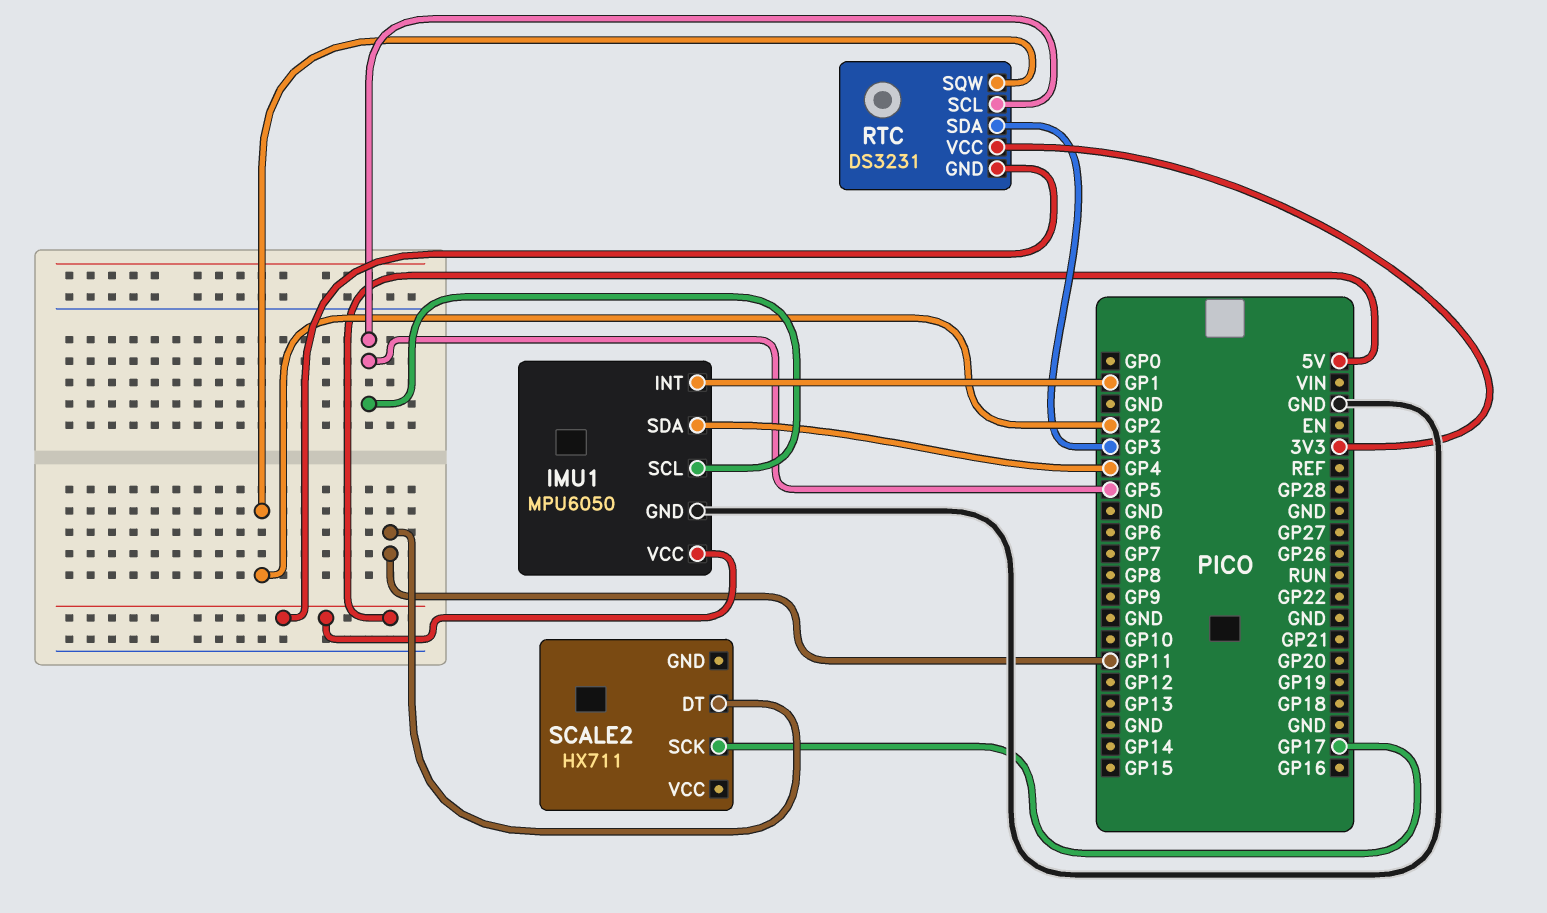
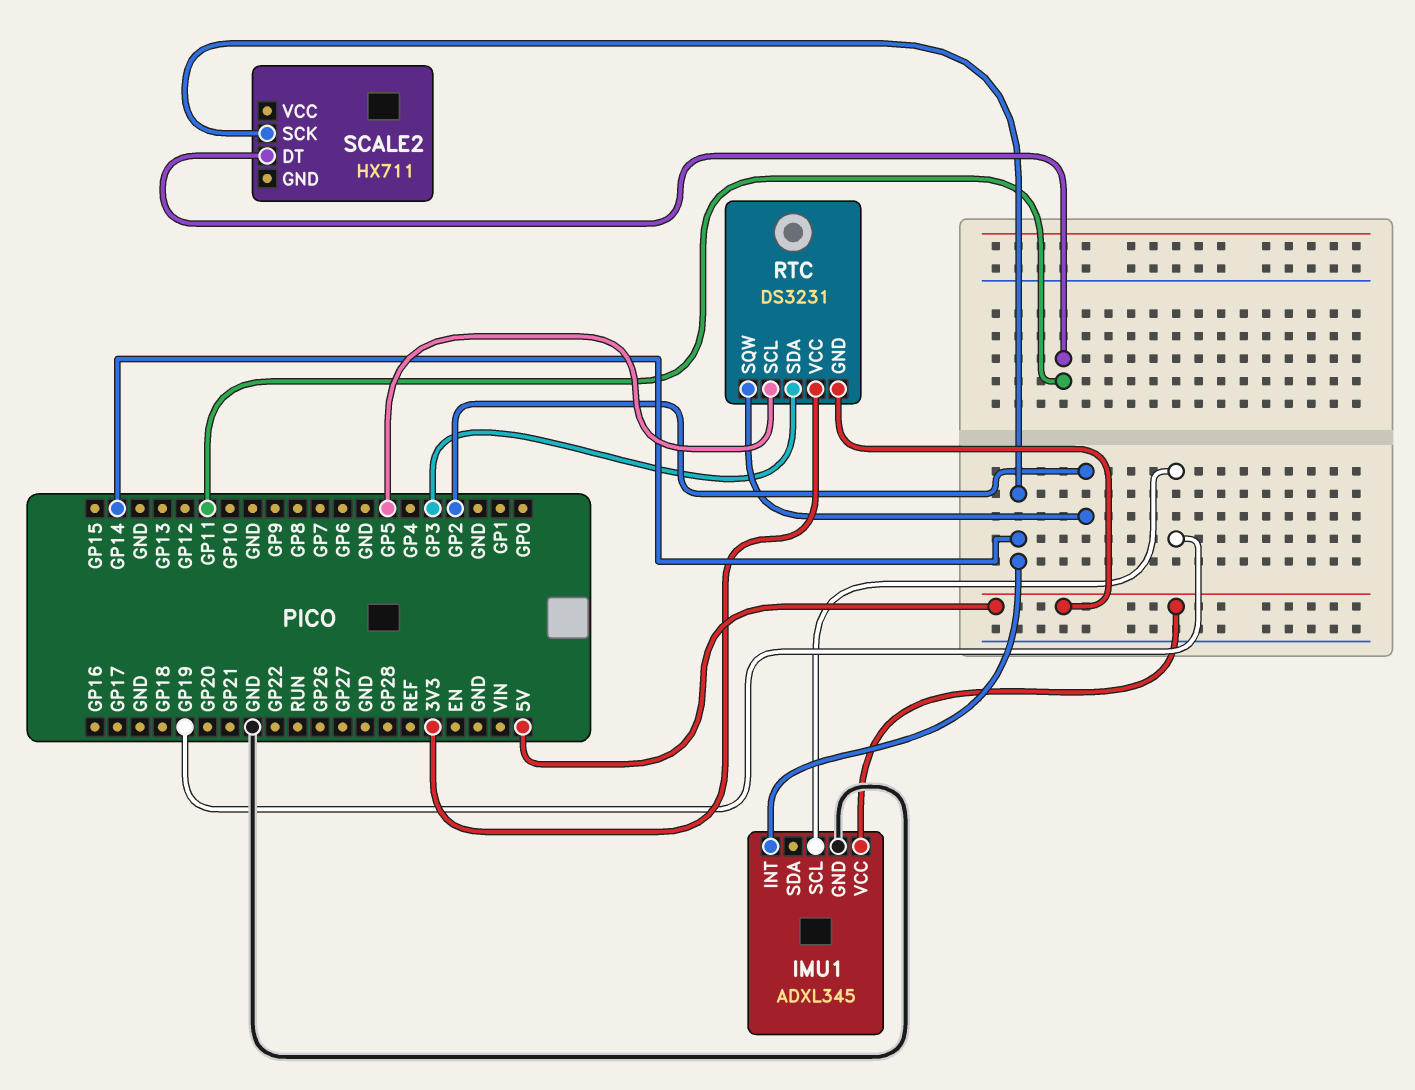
IMU1: MPU6050 -> ADXL345
IMU1 pin INT: GP1 -> GP14
IMU1 pin SCL: GP5 -> GP19
IMU1 pin SDA: GP4 -> none
SCALE2 pin SCK: GP17 -> GP14

